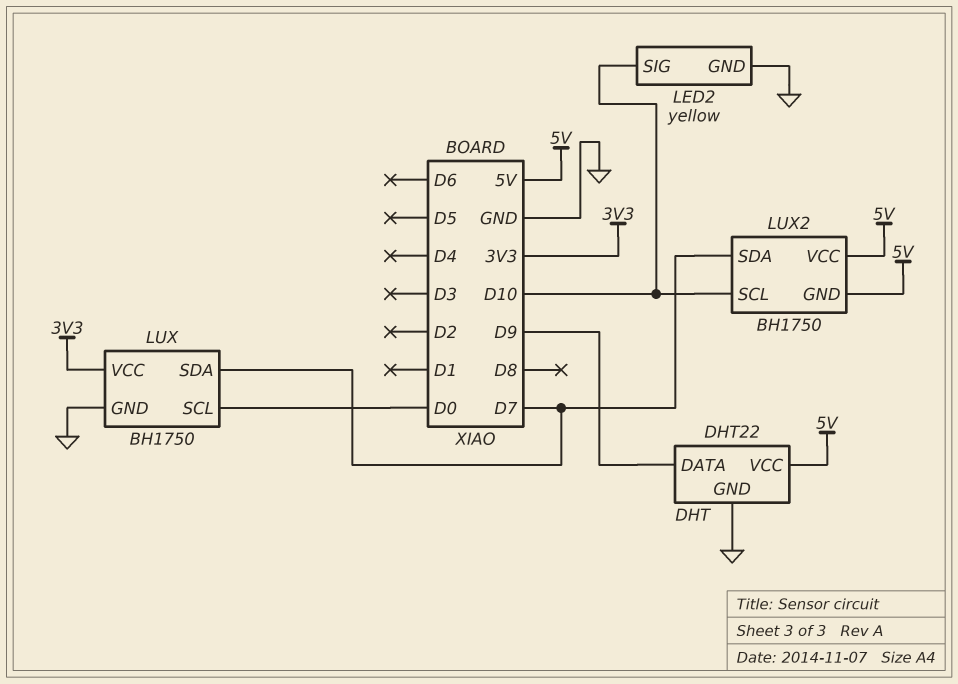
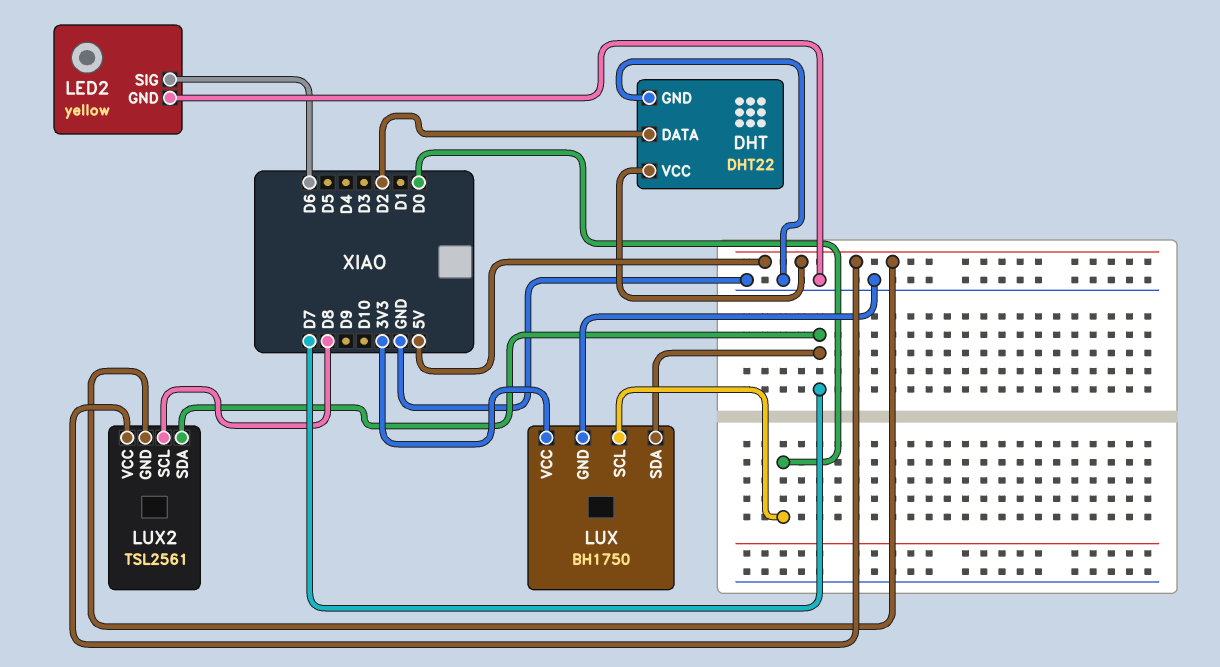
DHT pin DATA: D9 -> D2
LED2 pin SIG: D10 -> D6
LUX2: BH1750 -> TSL2561
LUX2 pin SCL: D10 -> D8

